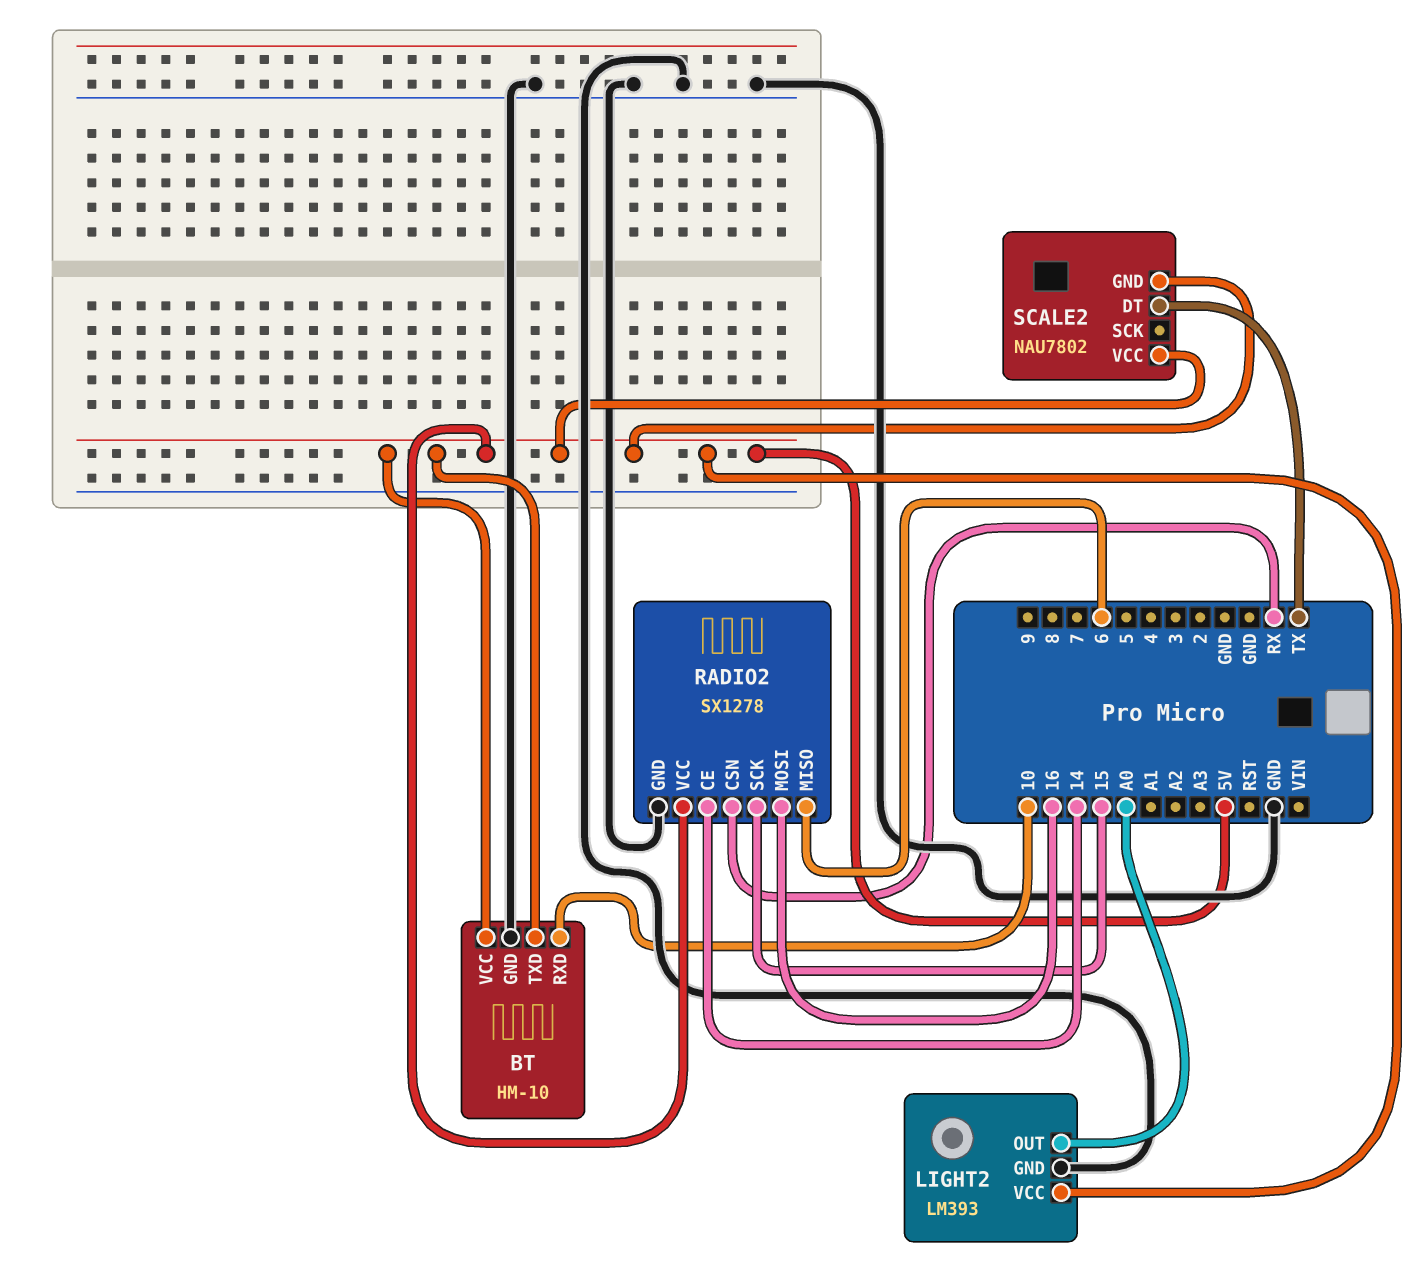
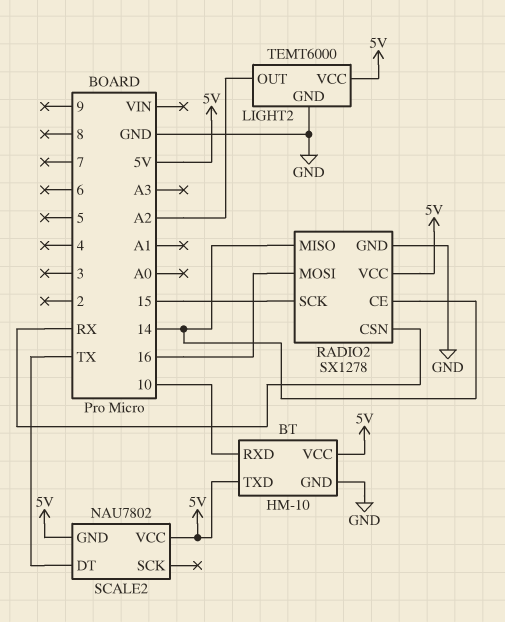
LIGHT2: LM393 -> TEMT6000
LIGHT2 pin OUT: A0 -> A2
RADIO2 pin MISO: 6 -> 14

